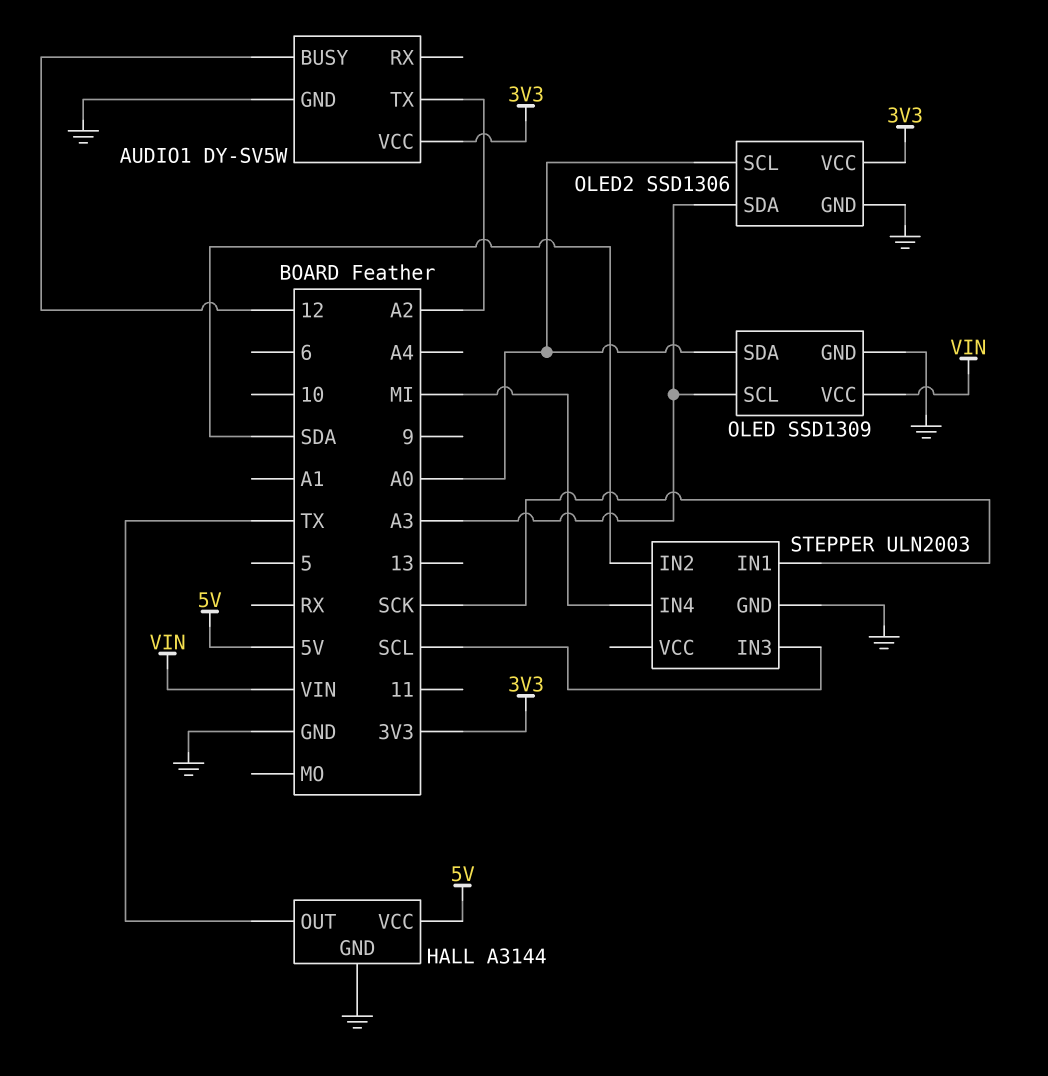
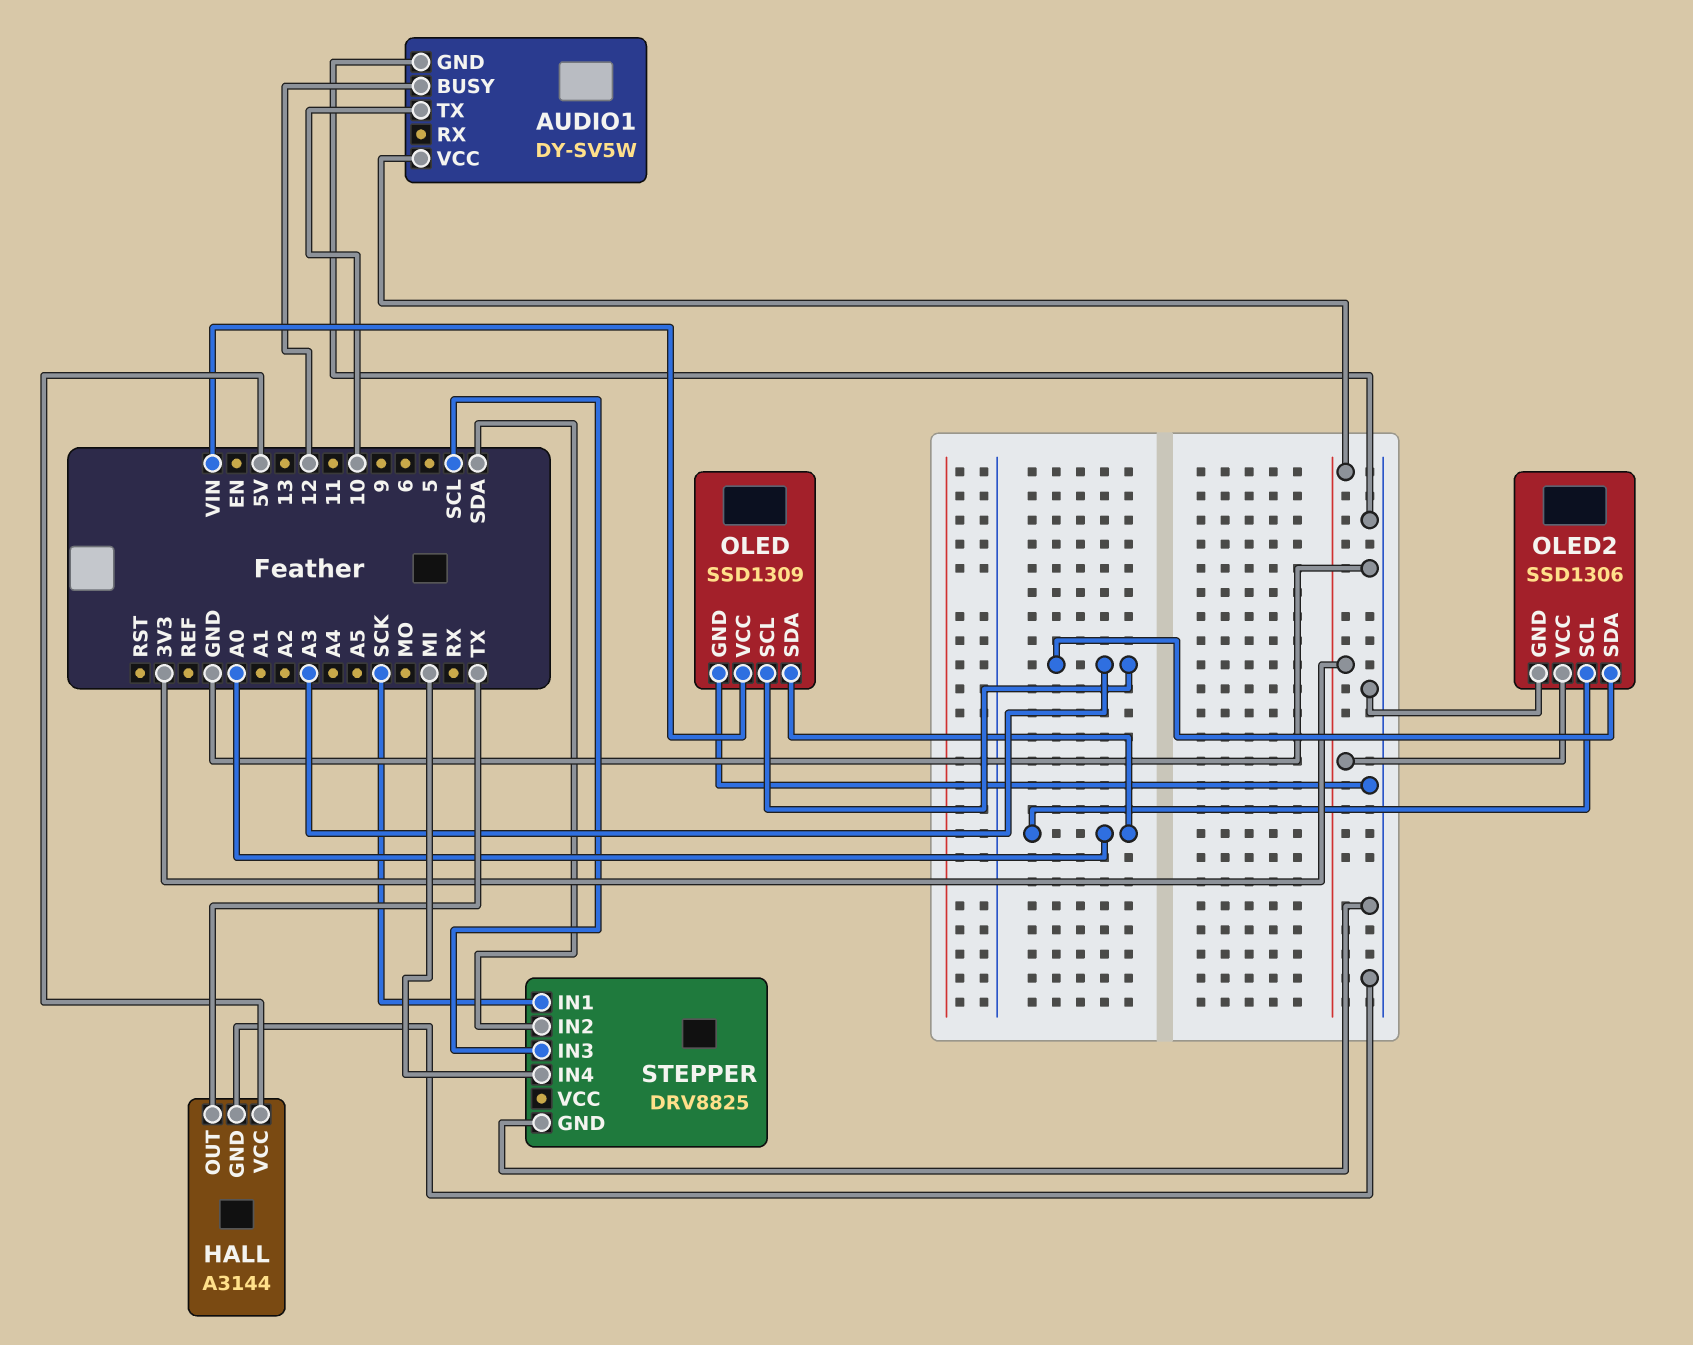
AUDIO1 pin TX: A2 -> 10
STEPPER: ULN2003 -> DRV8825

